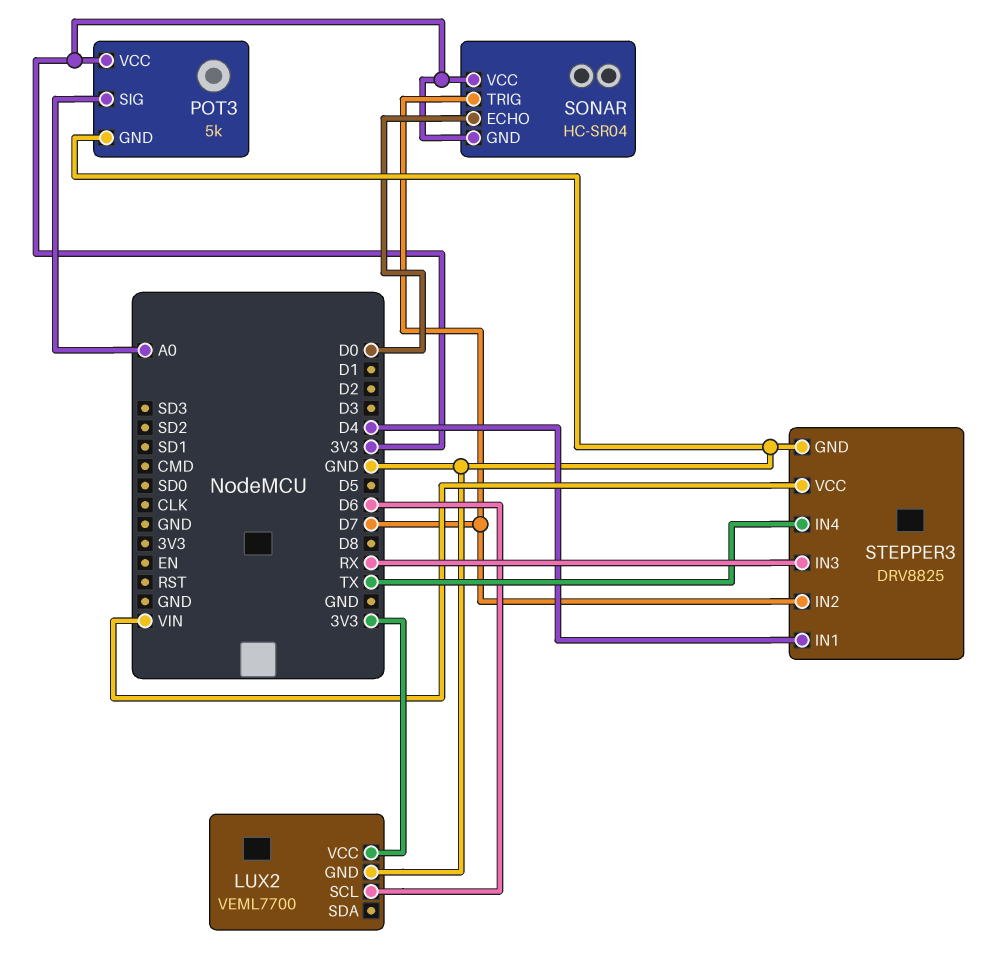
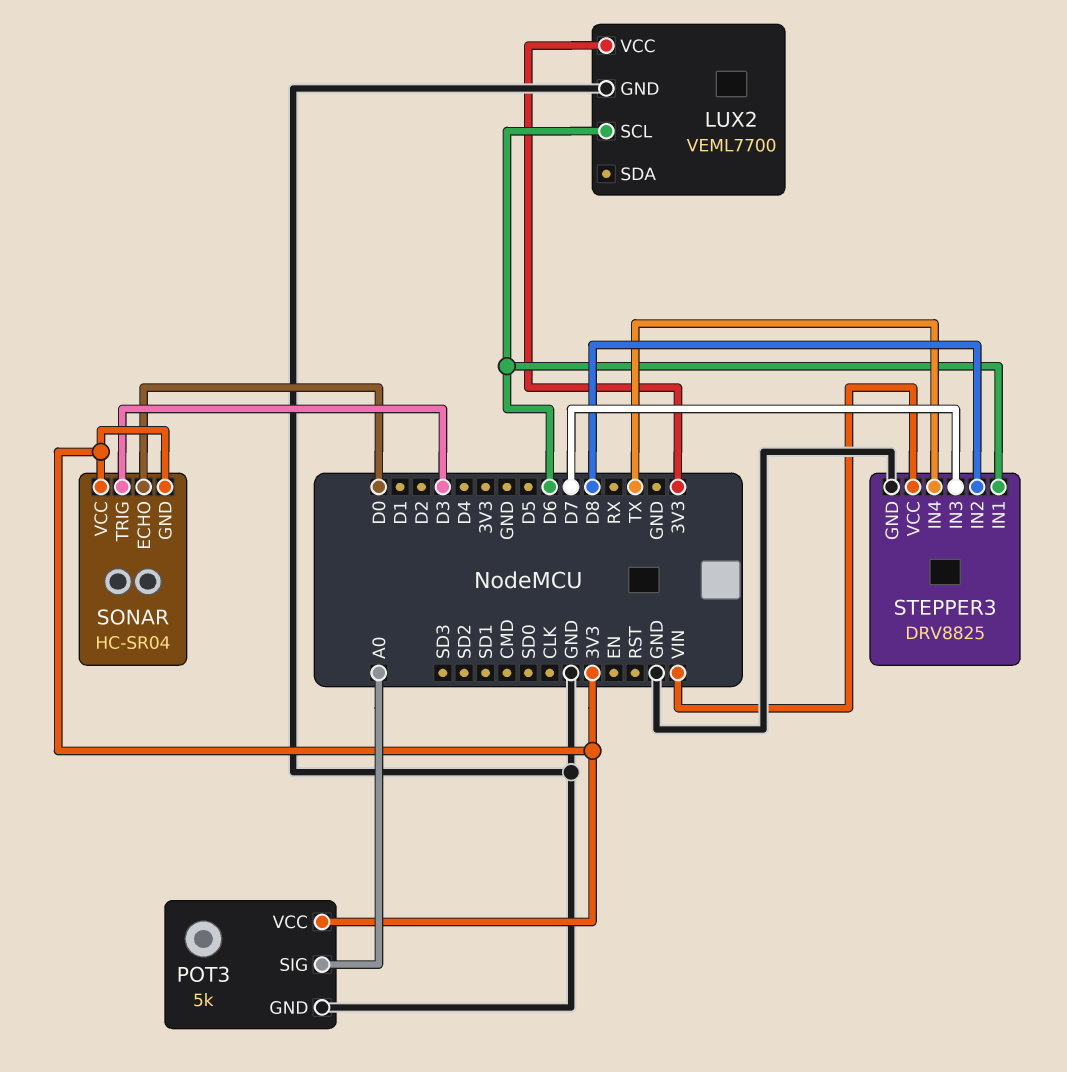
SONAR pin TRIG: D7 -> D3
STEPPER3 pin IN1: D4 -> D6
STEPPER3 pin IN2: D7 -> D8
STEPPER3 pin IN3: RX -> D7

